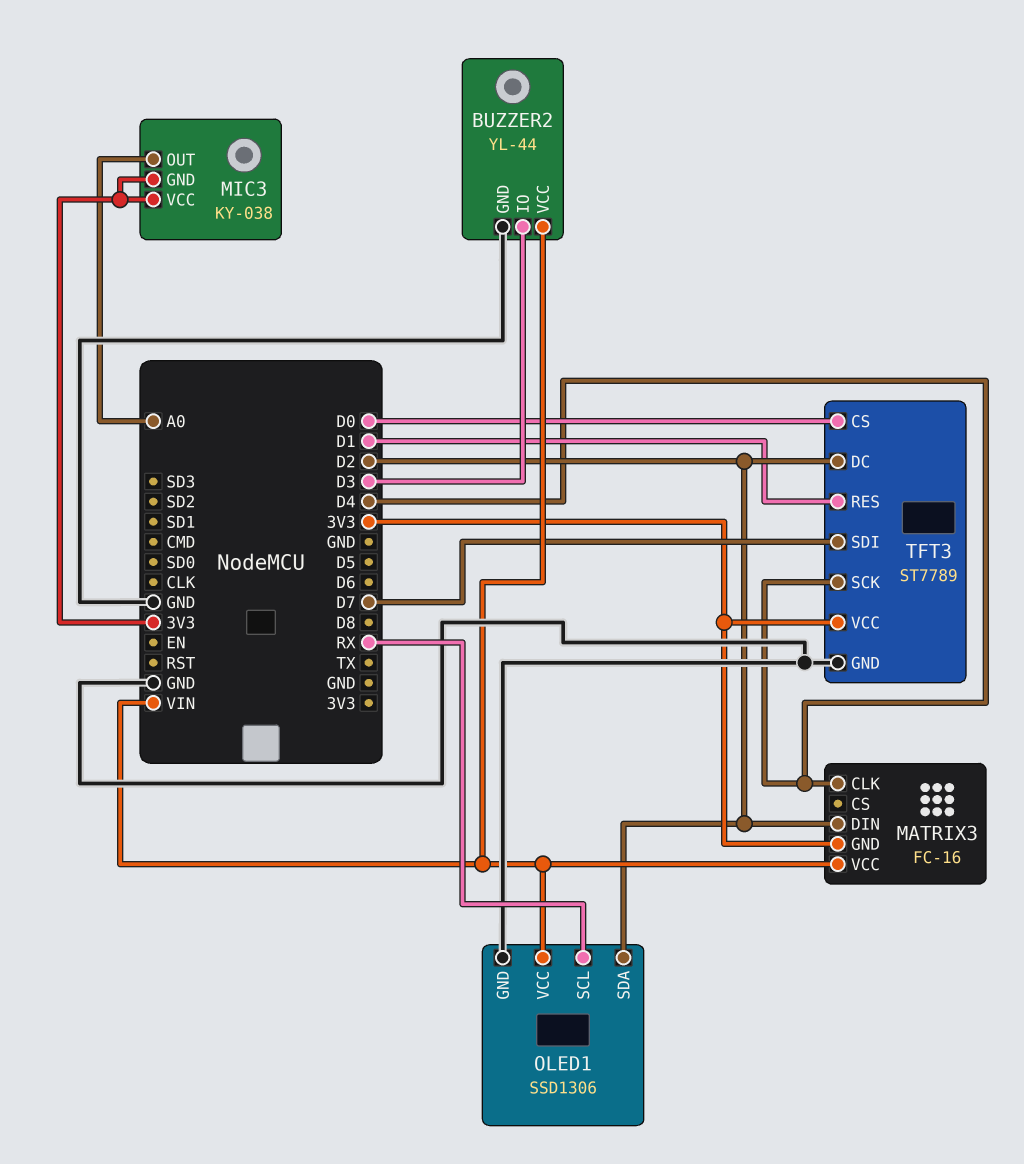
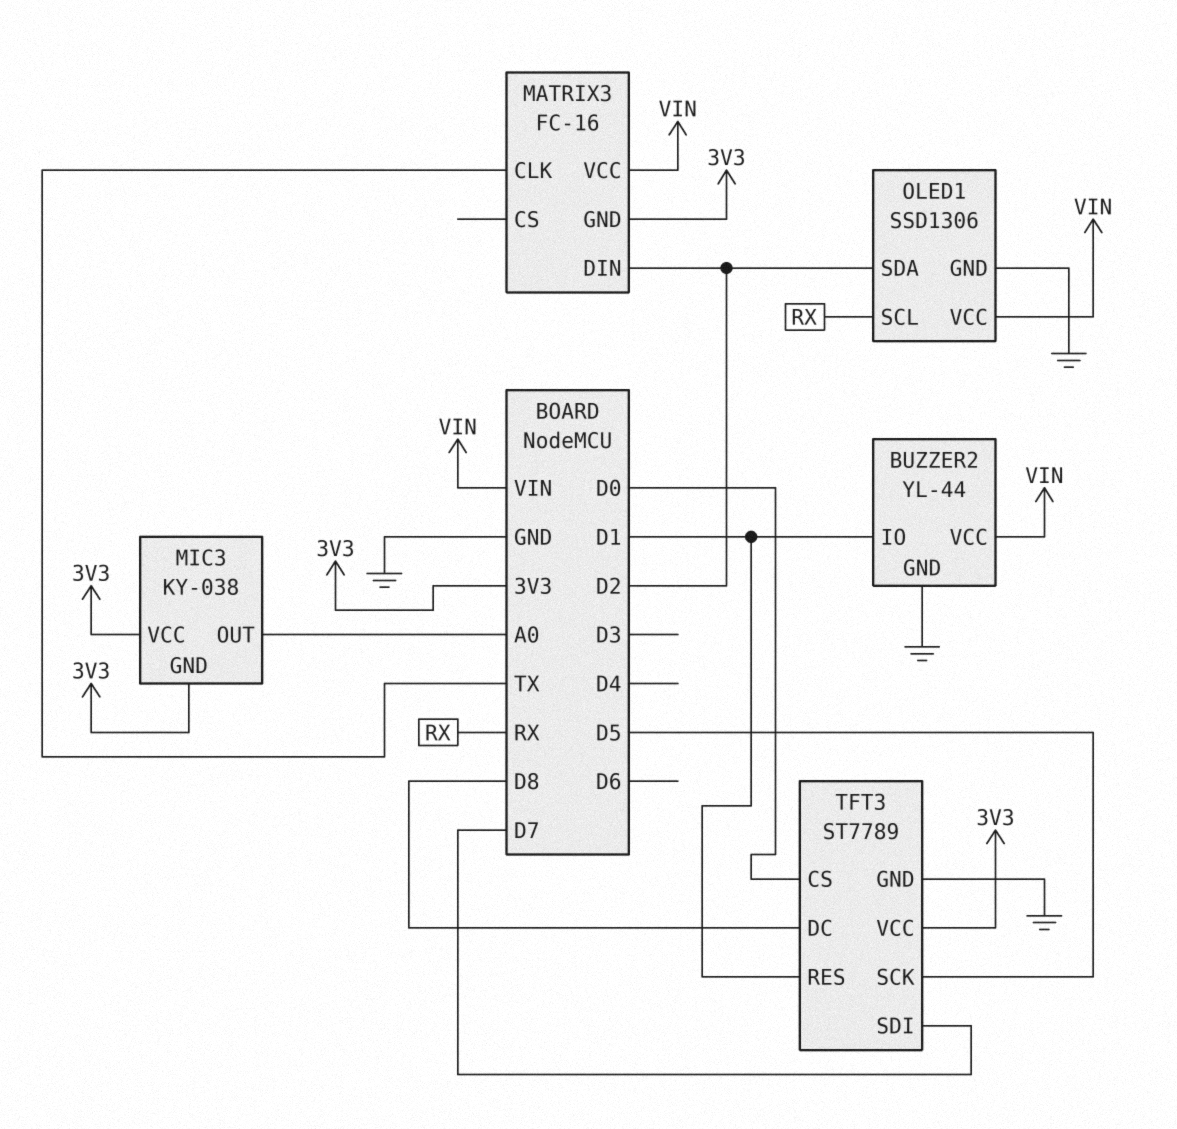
BUZZER2 pin IO: D3 -> D1
MATRIX3 pin CLK: D4 -> TX
TFT3 pin DC: D2 -> D8
TFT3 pin SCK: D4 -> D5

